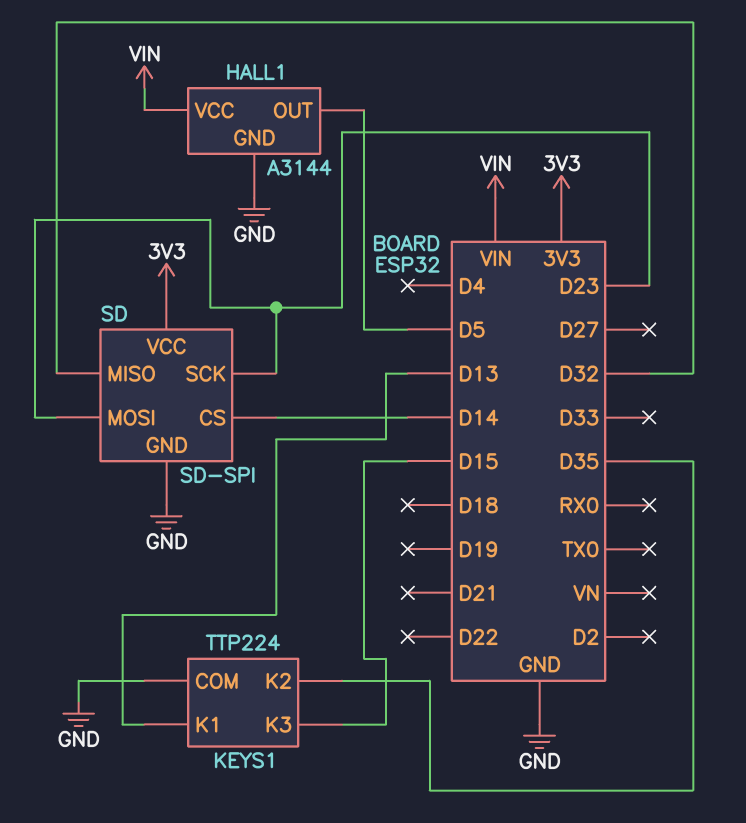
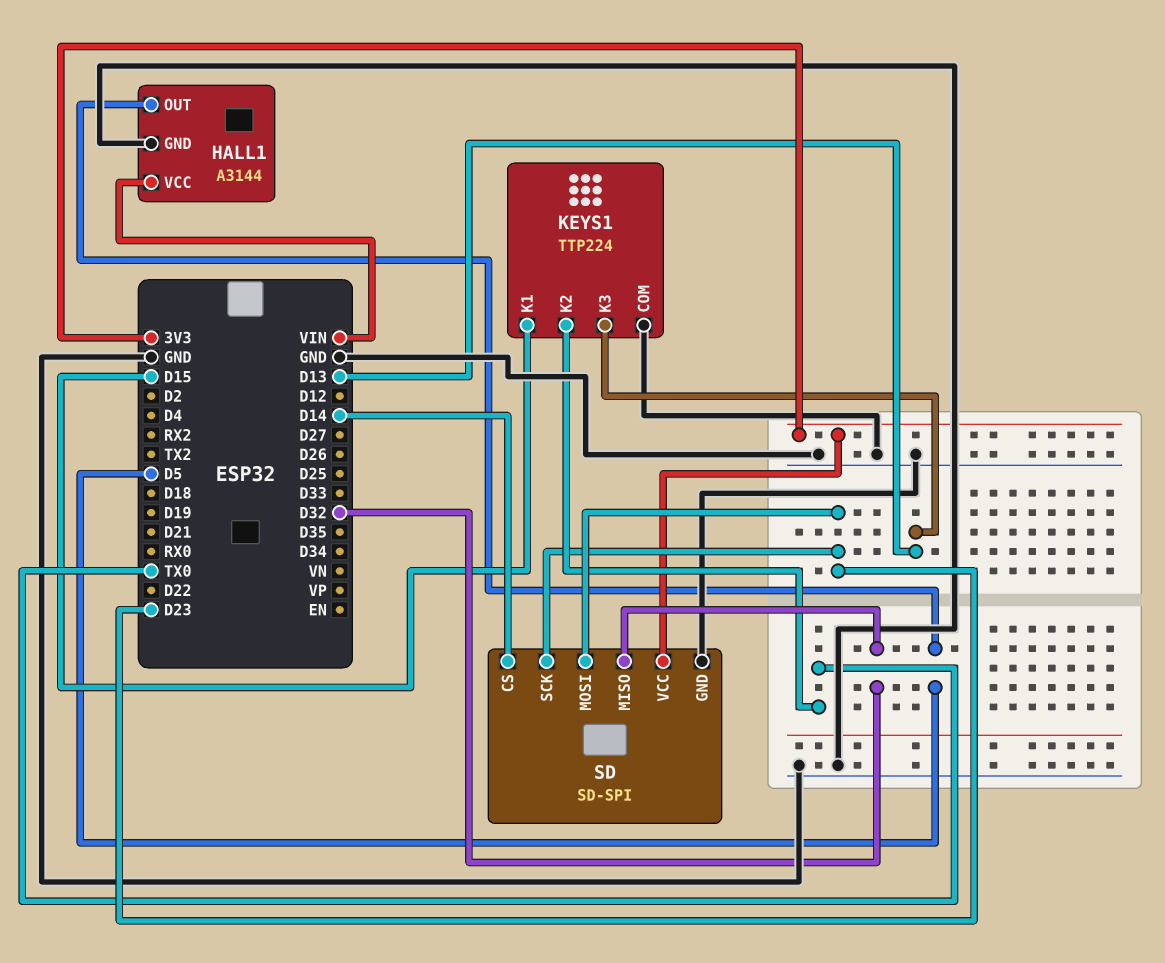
KEYS1 pin K1: D13 -> D15
KEYS1 pin K2: D35 -> TX0
KEYS1 pin K3: D15 -> D13

